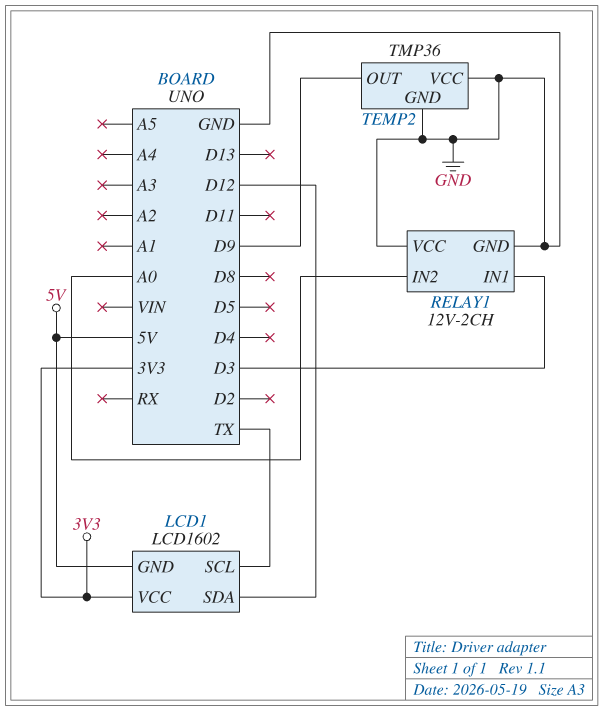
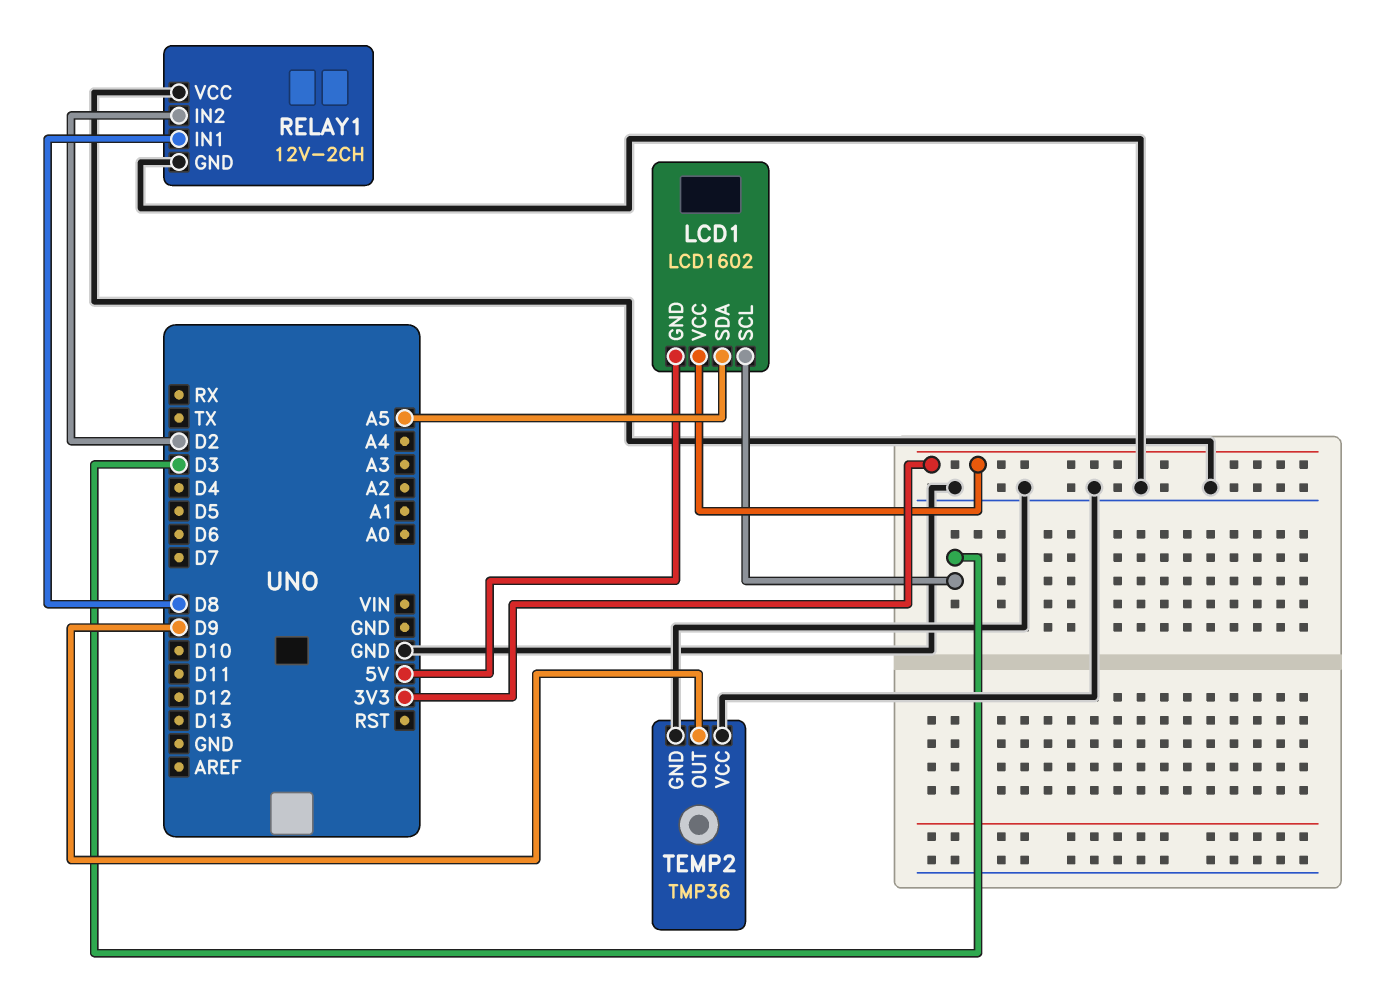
LCD1 pin SCL: TX -> D3
LCD1 pin SDA: D12 -> A5
RELAY1 pin IN1: D3 -> D8
RELAY1 pin IN2: A0 -> D2

